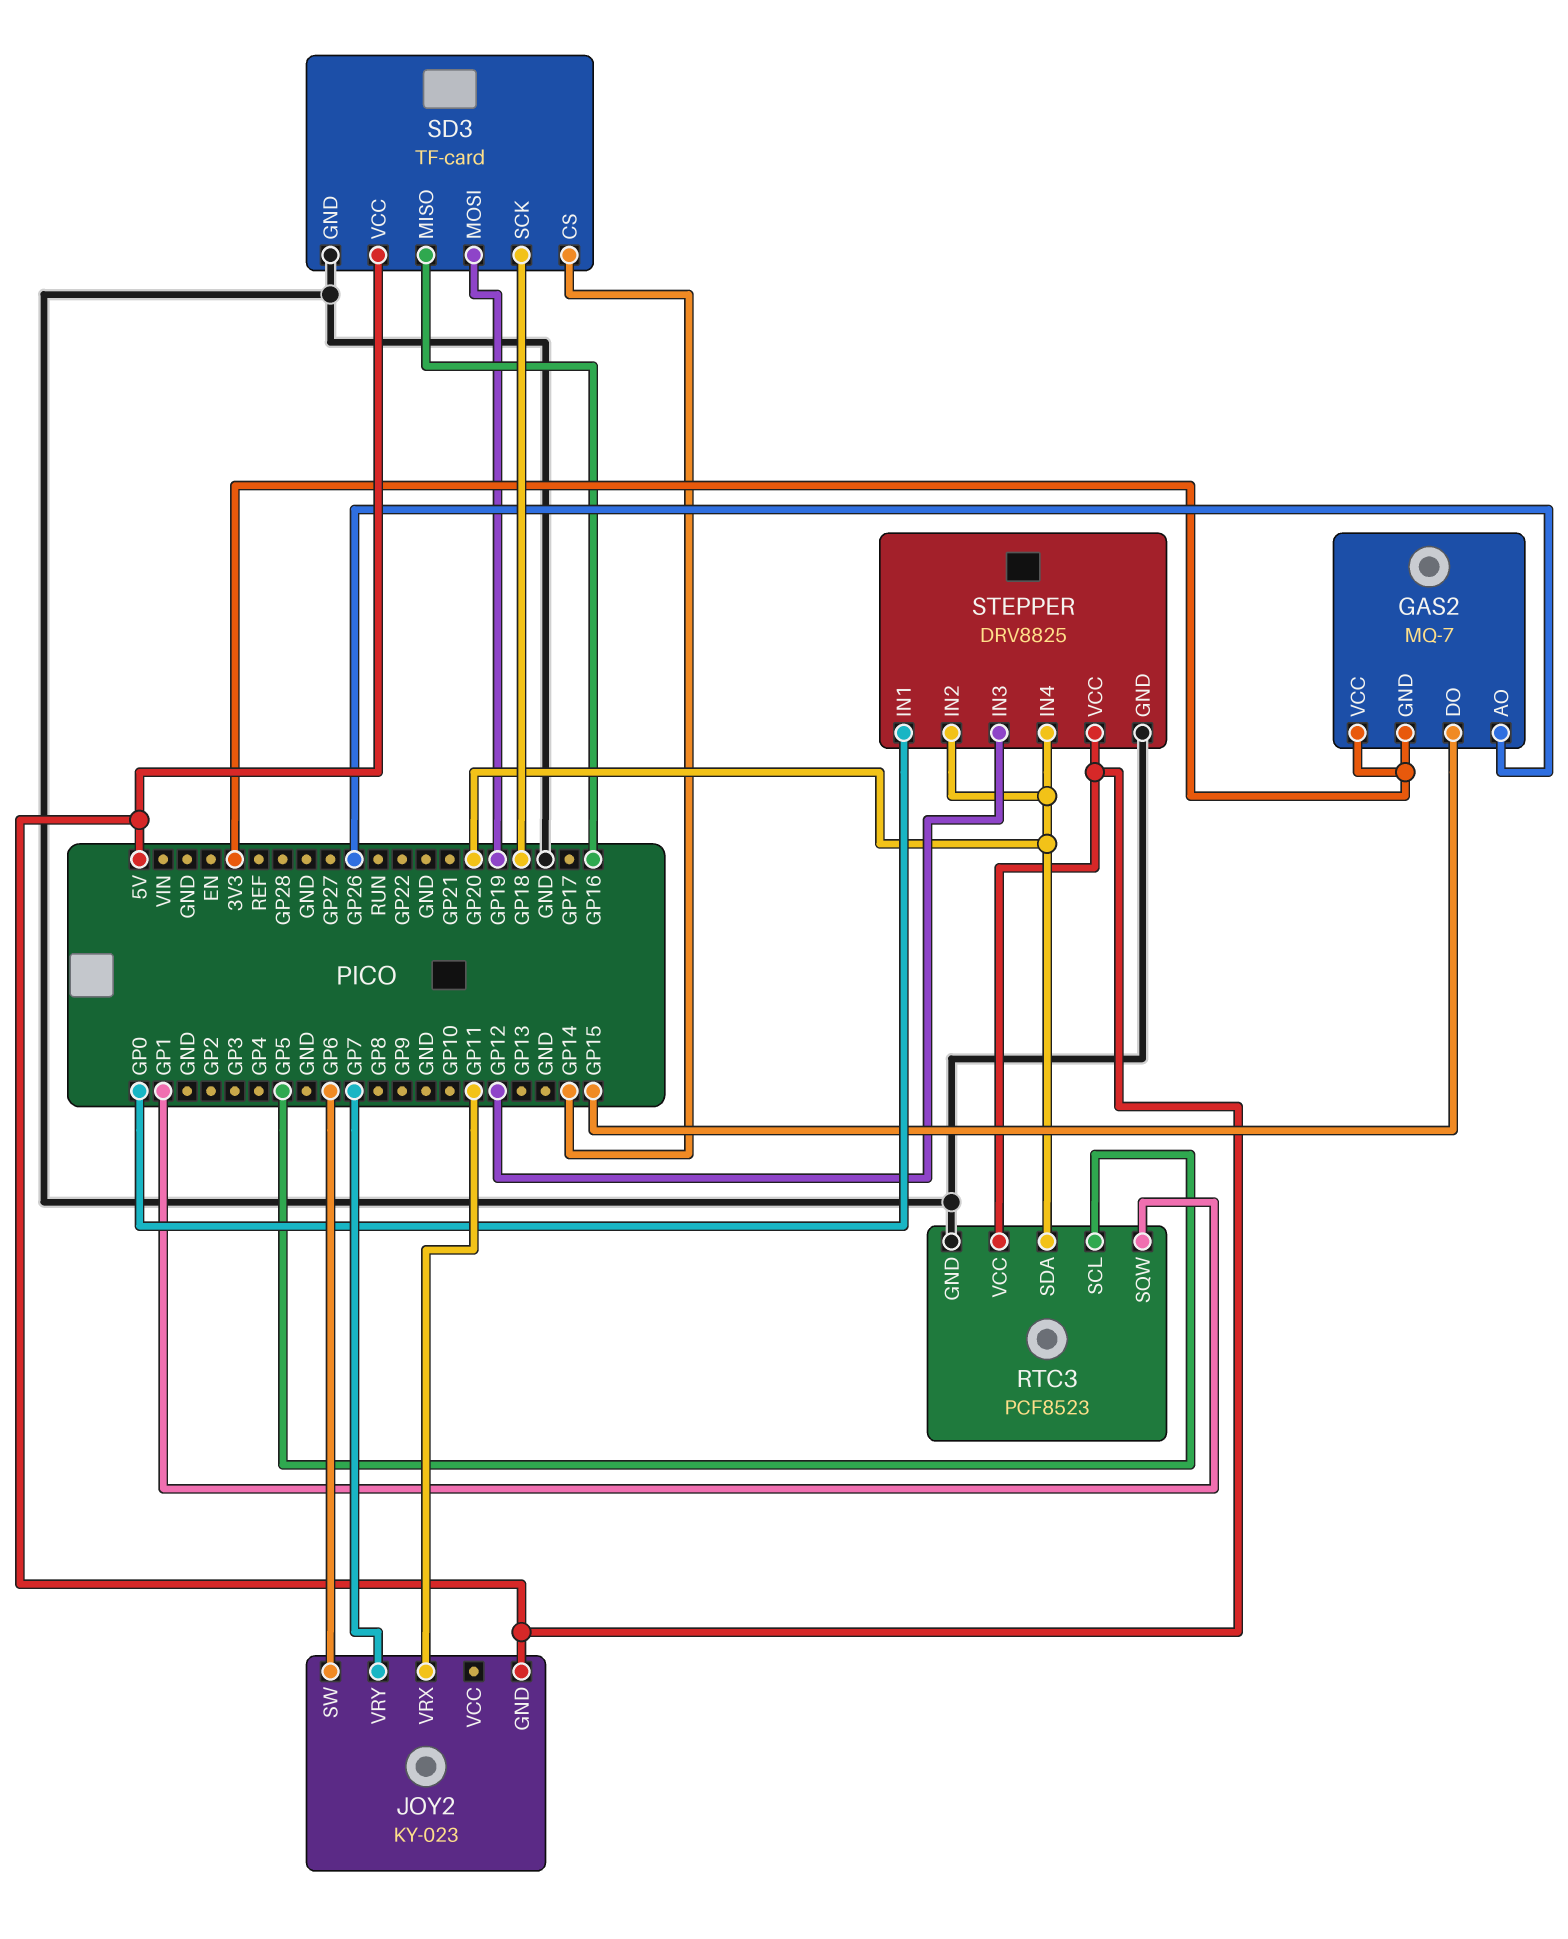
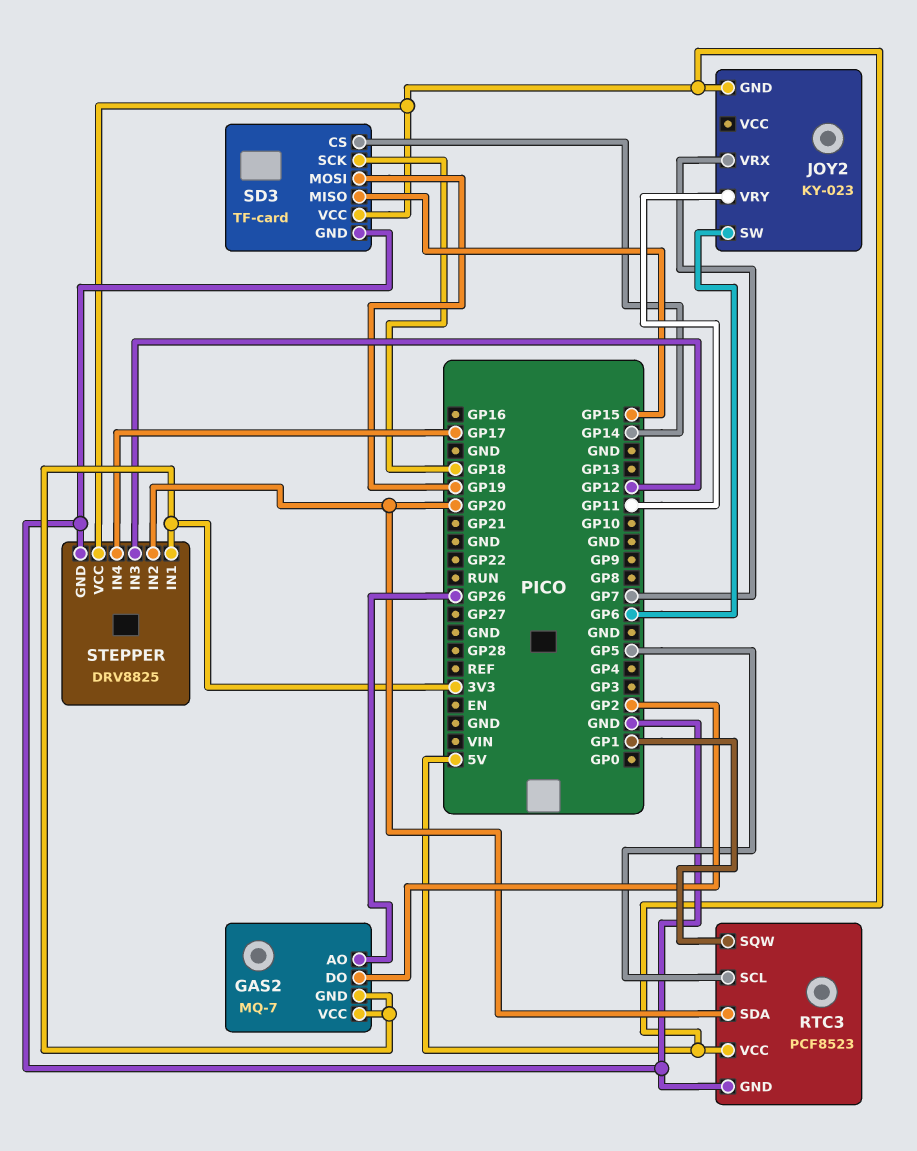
GAS2 pin DO: GP15 -> GP2
JOY2 pin VRX: GP11 -> GP7
JOY2 pin VRY: GP7 -> GP11
SD3 pin MISO: GP16 -> GP15
STEPPER pin IN1: GP0 -> 3V3
STEPPER pin IN4: GP20 -> GP17

